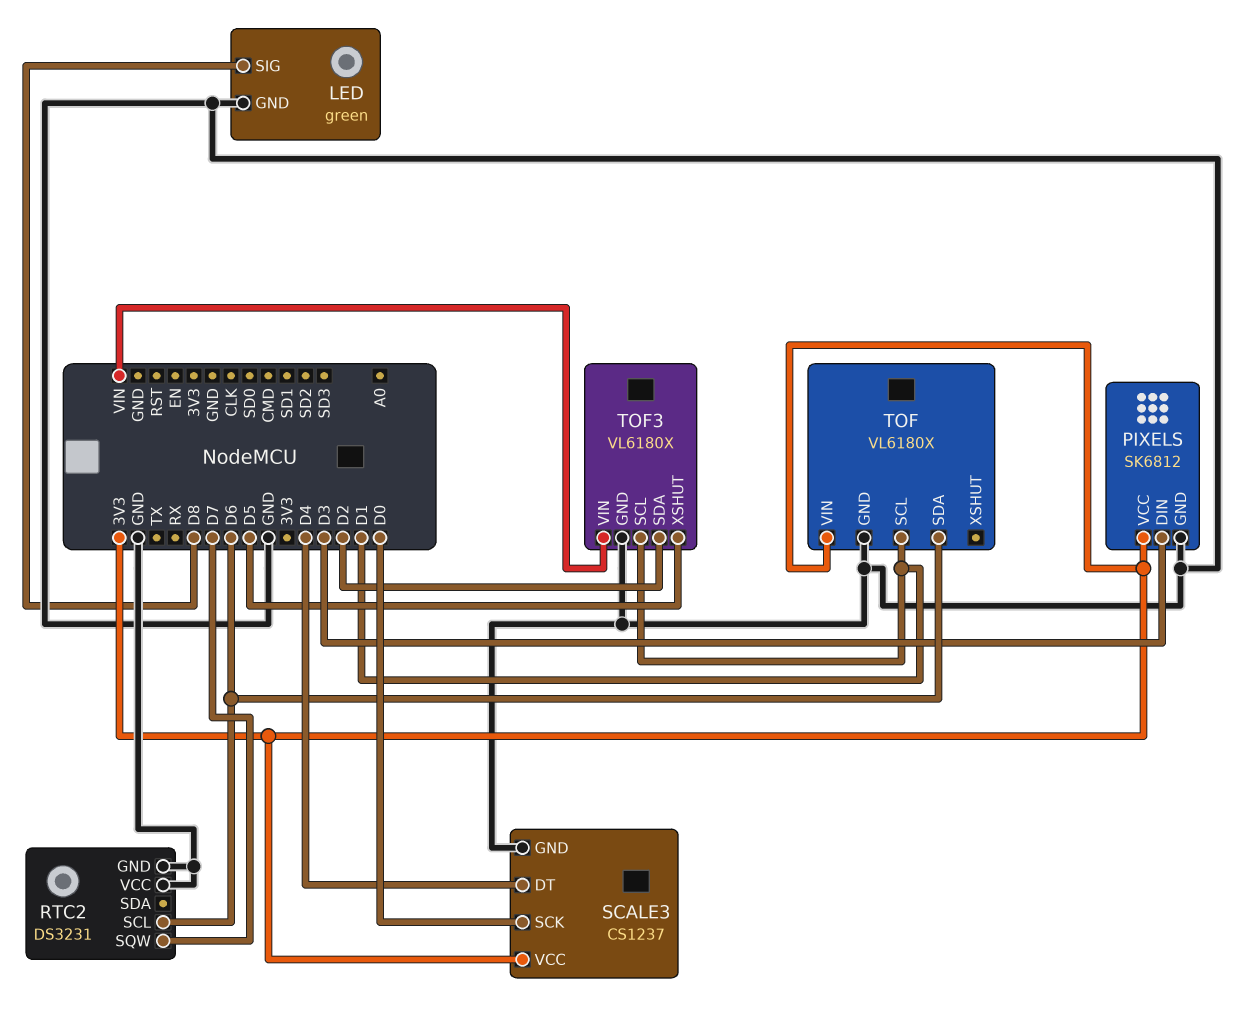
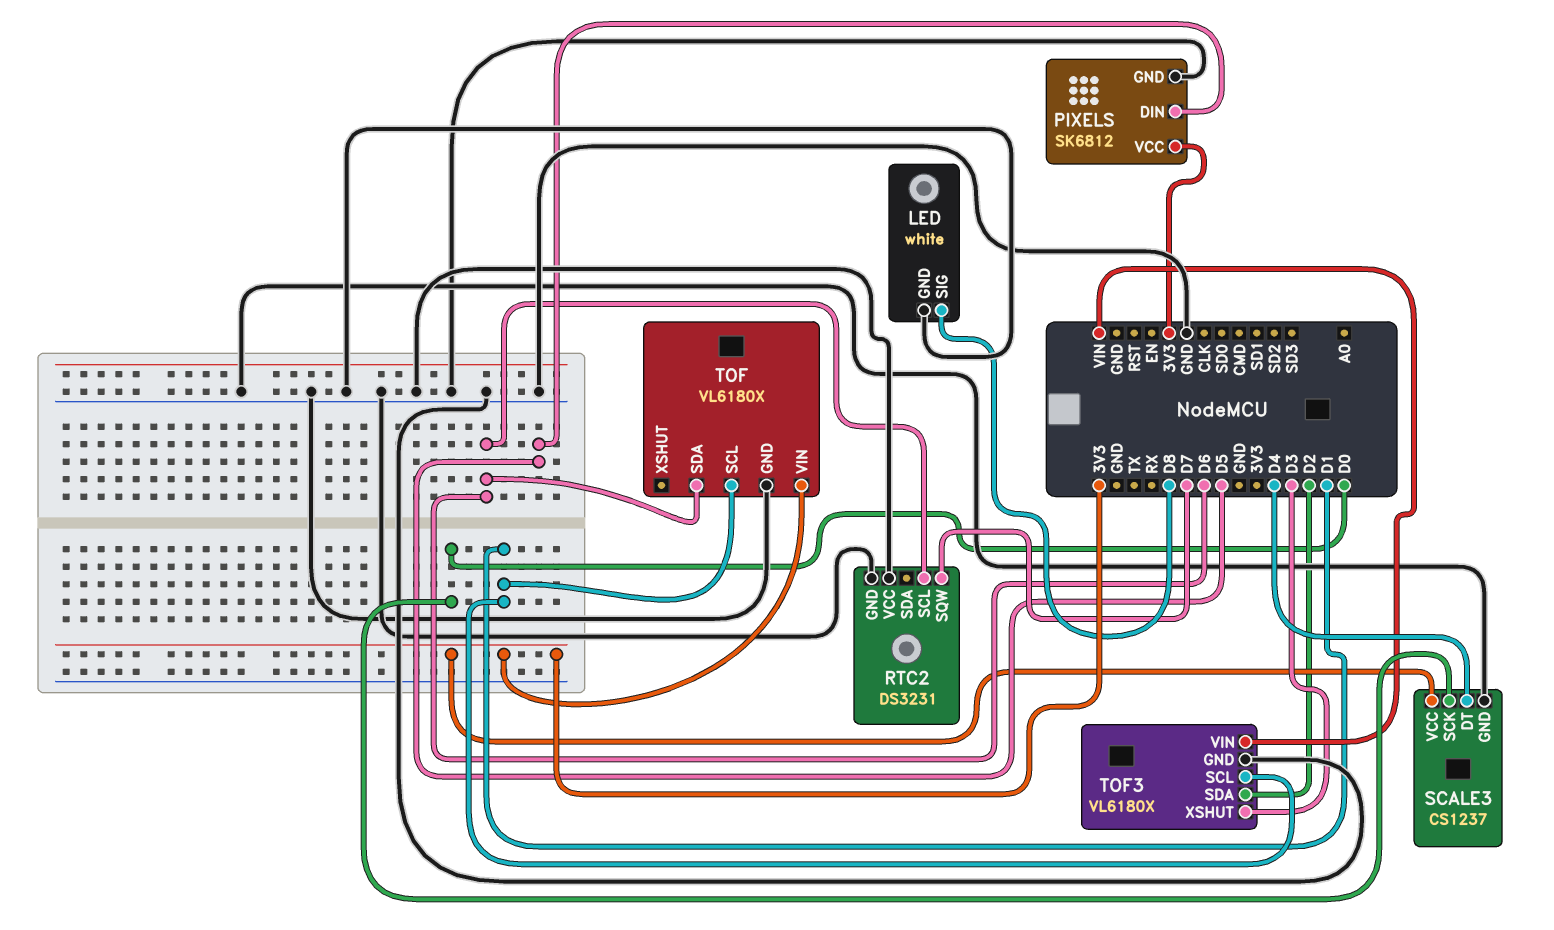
LED: green -> white
PIXELS pin DIN: D3 -> D5
TOF3 pin XSHUT: D5 -> D3

